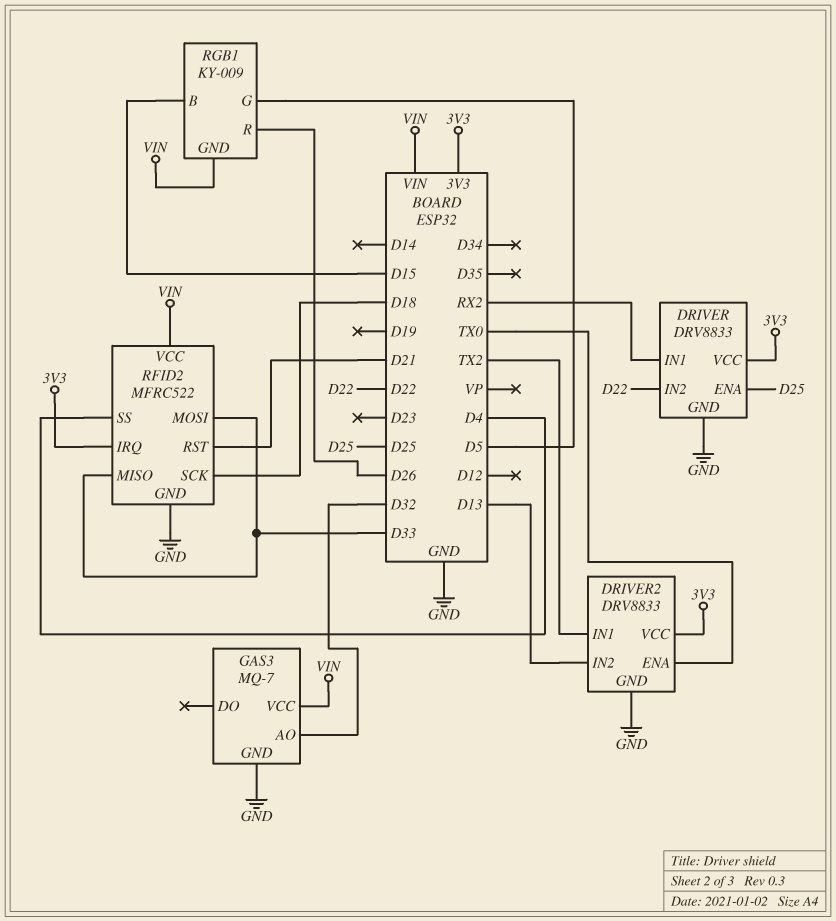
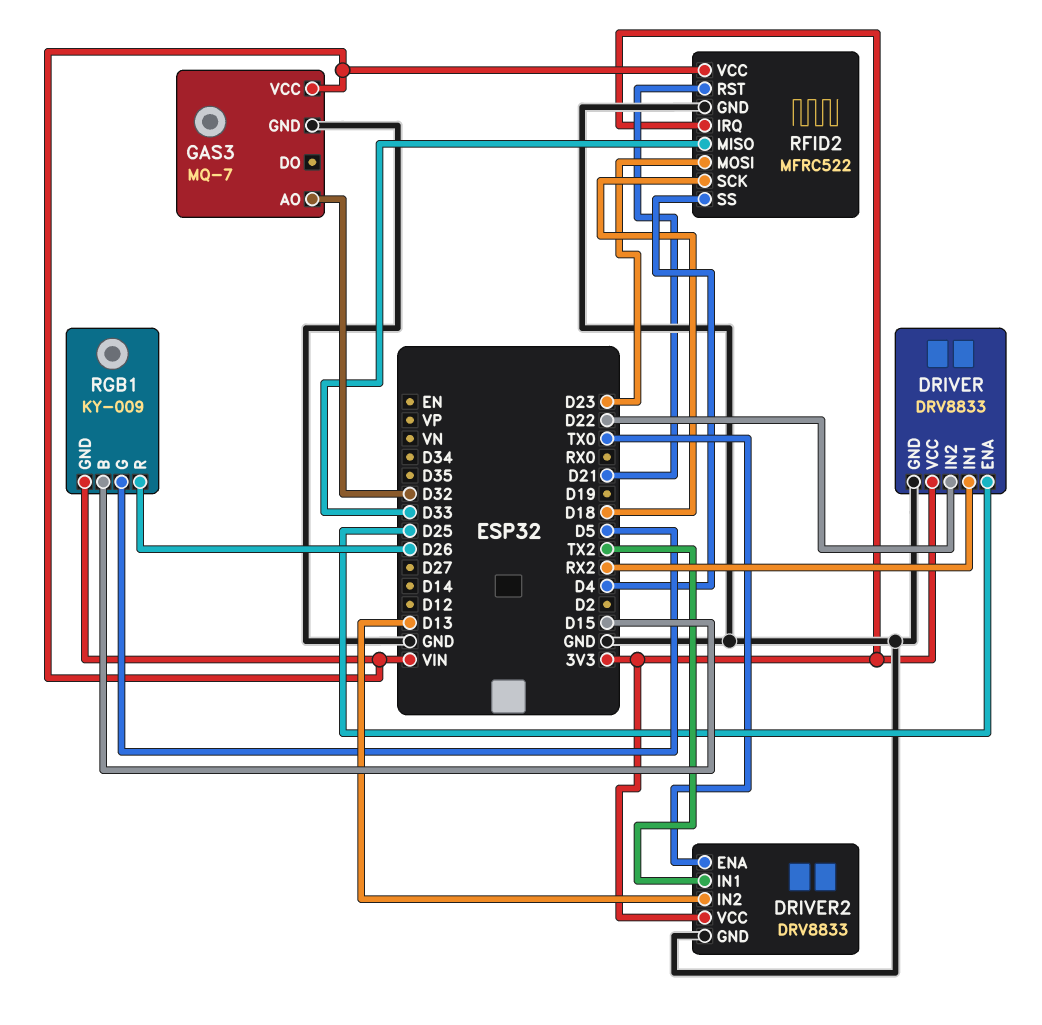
RFID2 pin MOSI: D33 -> D23

